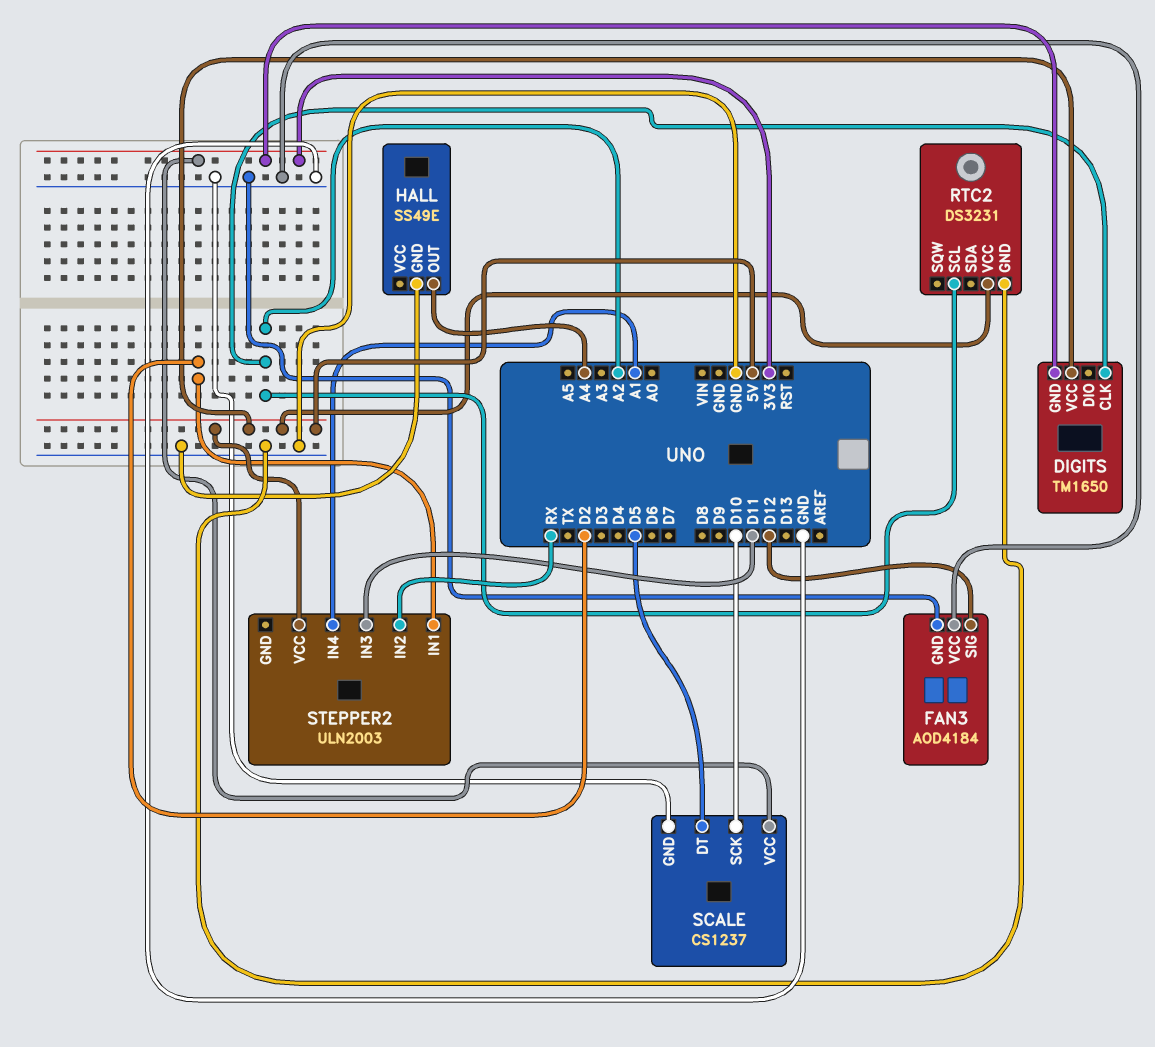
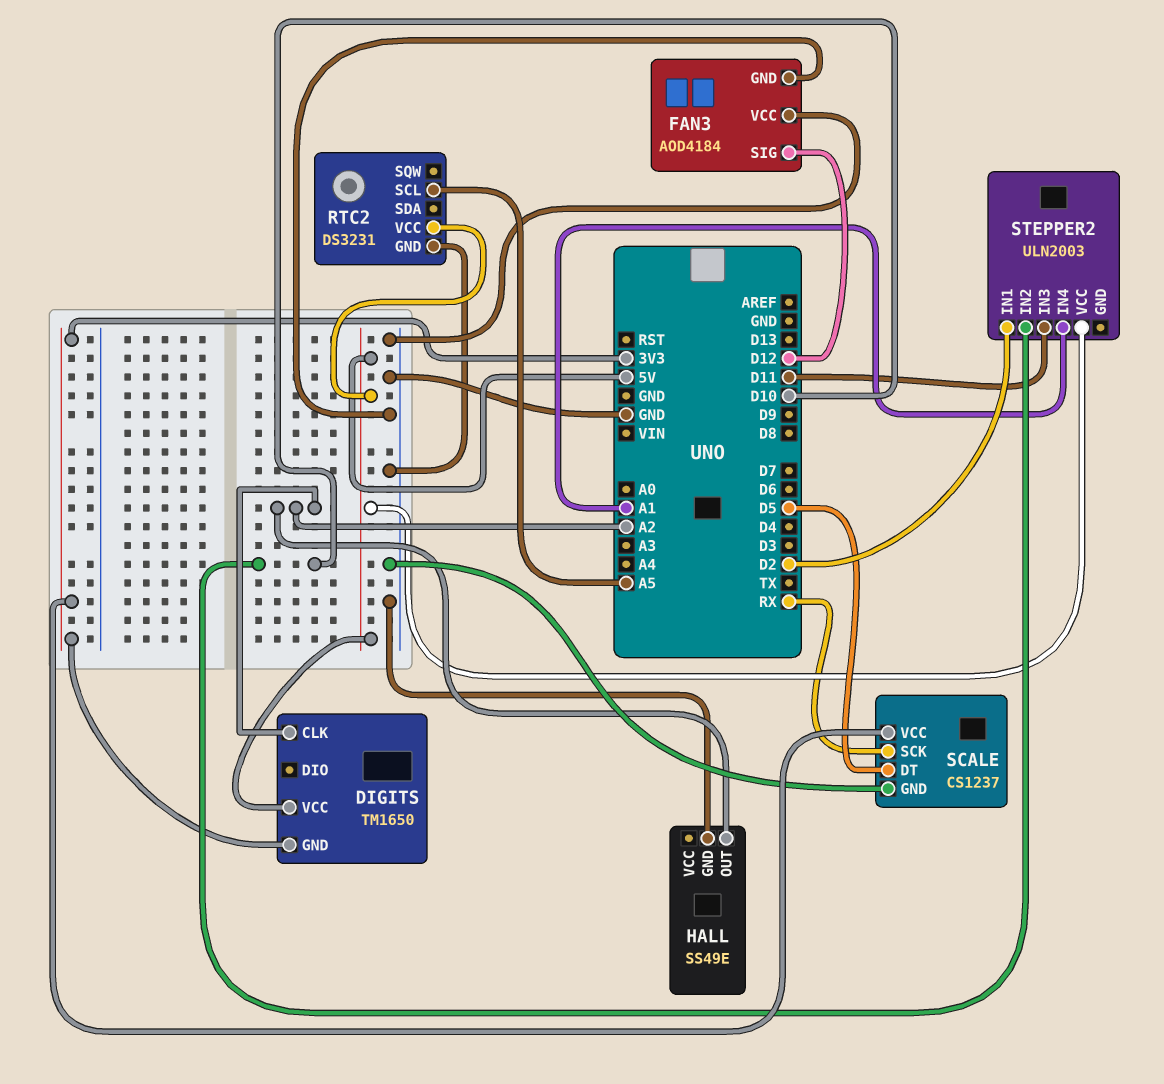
HALL pin OUT: A4 -> A2
RTC2 pin SCL: A2 -> A5
SCALE pin SCK: D10 -> RX
STEPPER2 pin IN2: RX -> D10

